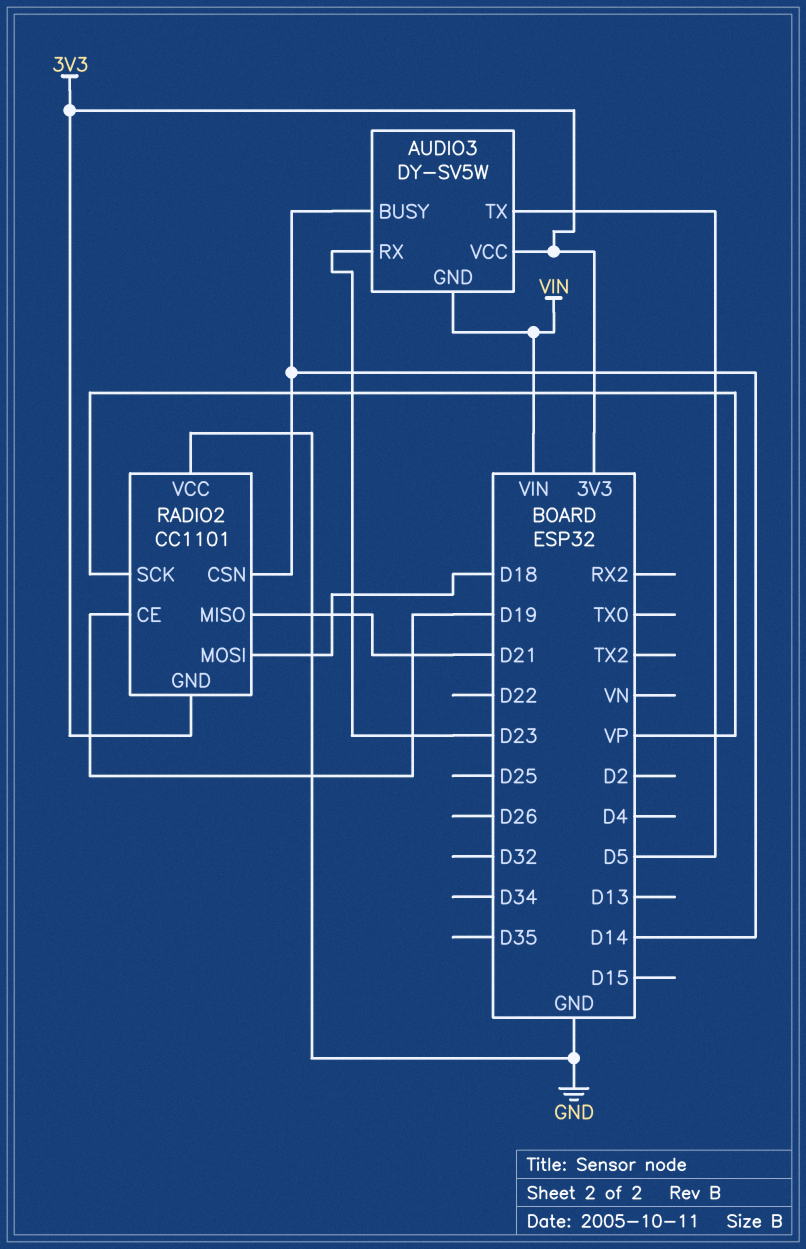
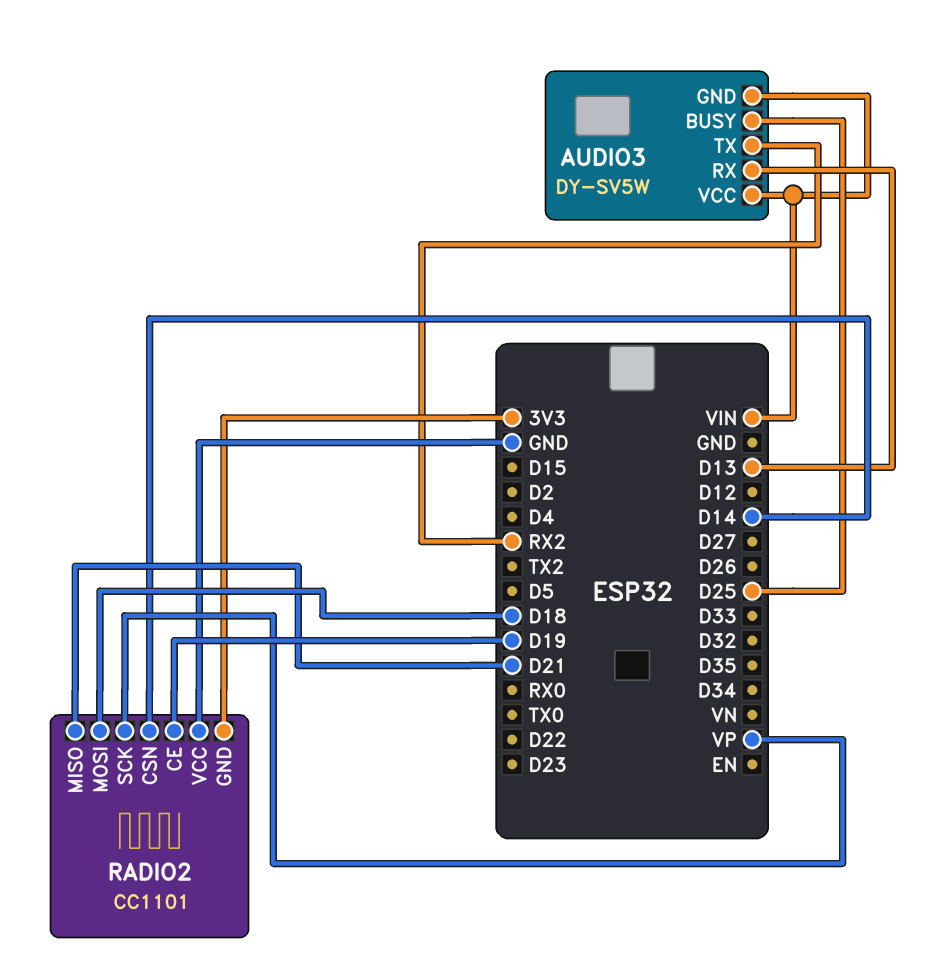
AUDIO3 pin BUSY: D14 -> D25
AUDIO3 pin RX: D23 -> D13
AUDIO3 pin TX: D5 -> RX2
AUDIO3 pin VCC: 3V3 -> VIN

